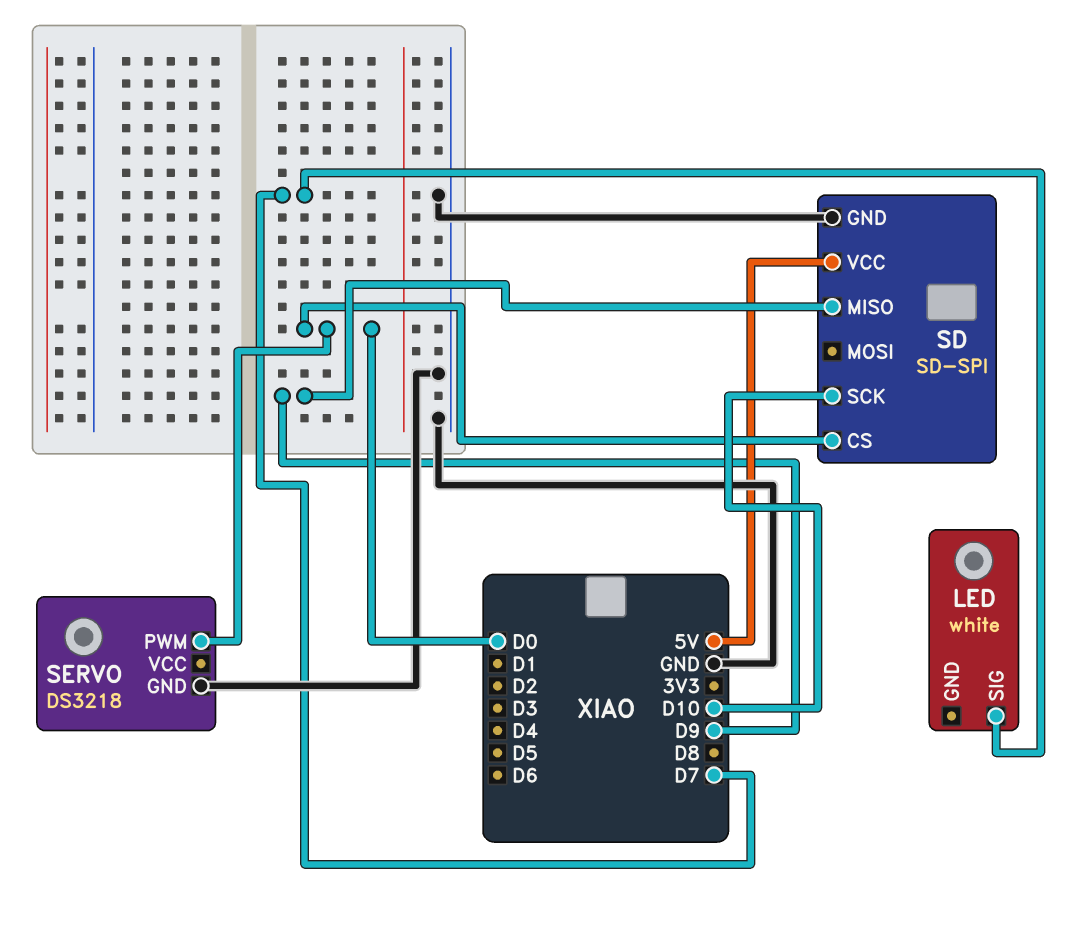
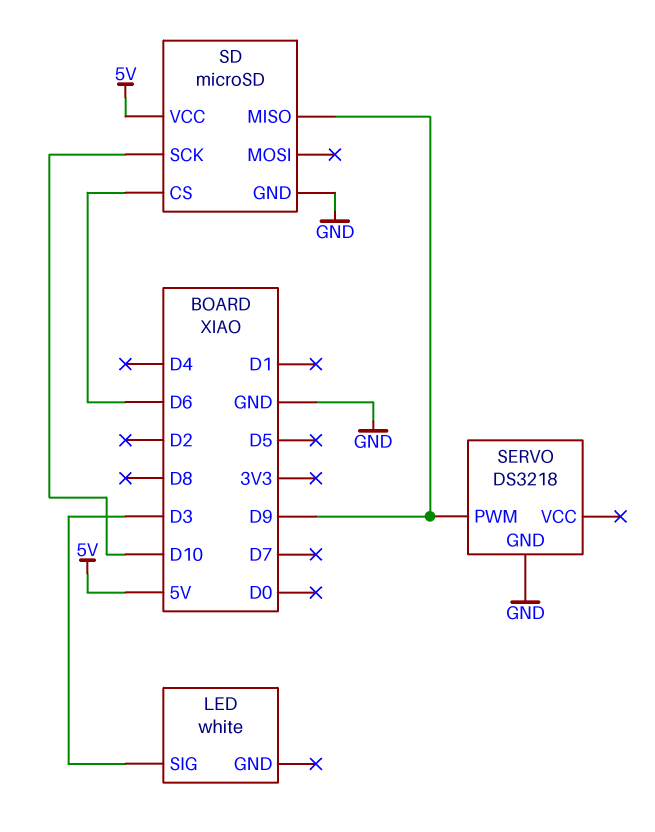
LED pin SIG: D7 -> D3
SD: SD-SPI -> microSD
SD pin CS: D0 -> D6
SERVO pin PWM: D0 -> D9

